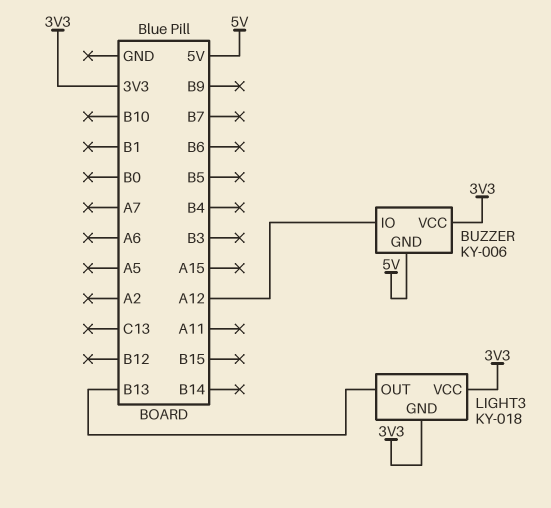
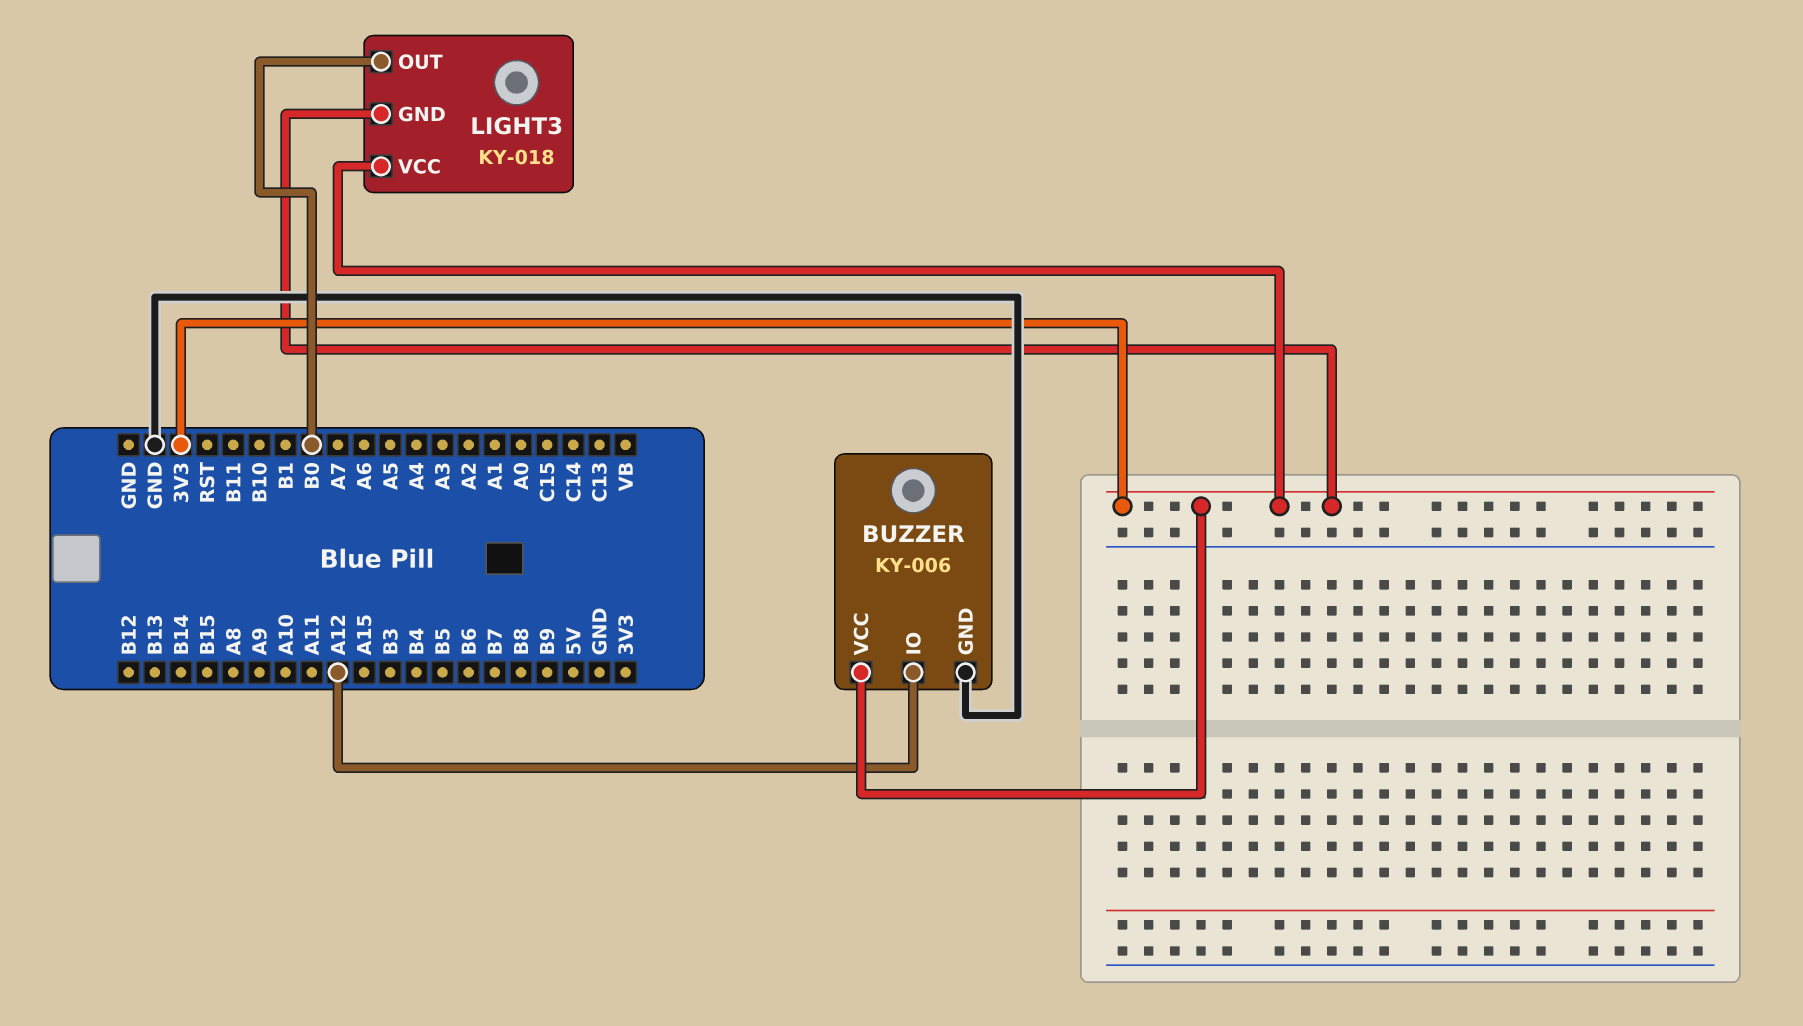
BUZZER pin GND: 5V -> GND
LIGHT3 pin OUT: B13 -> B0

